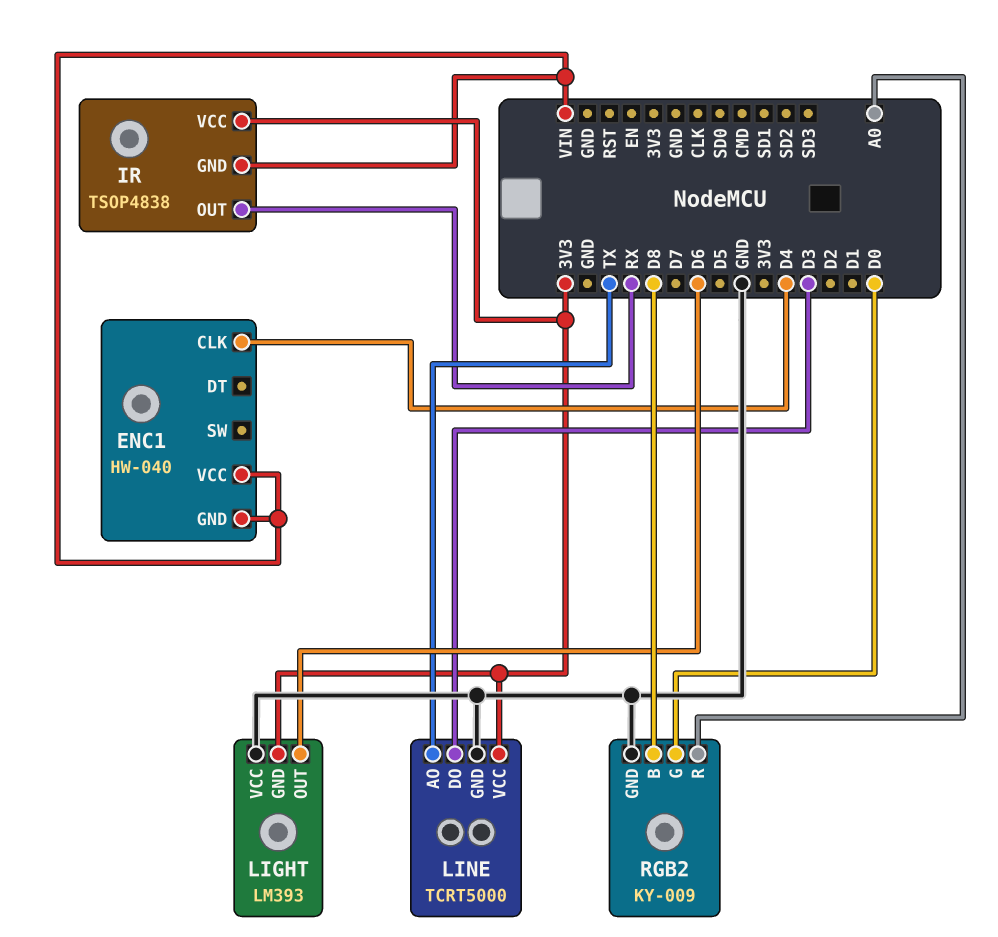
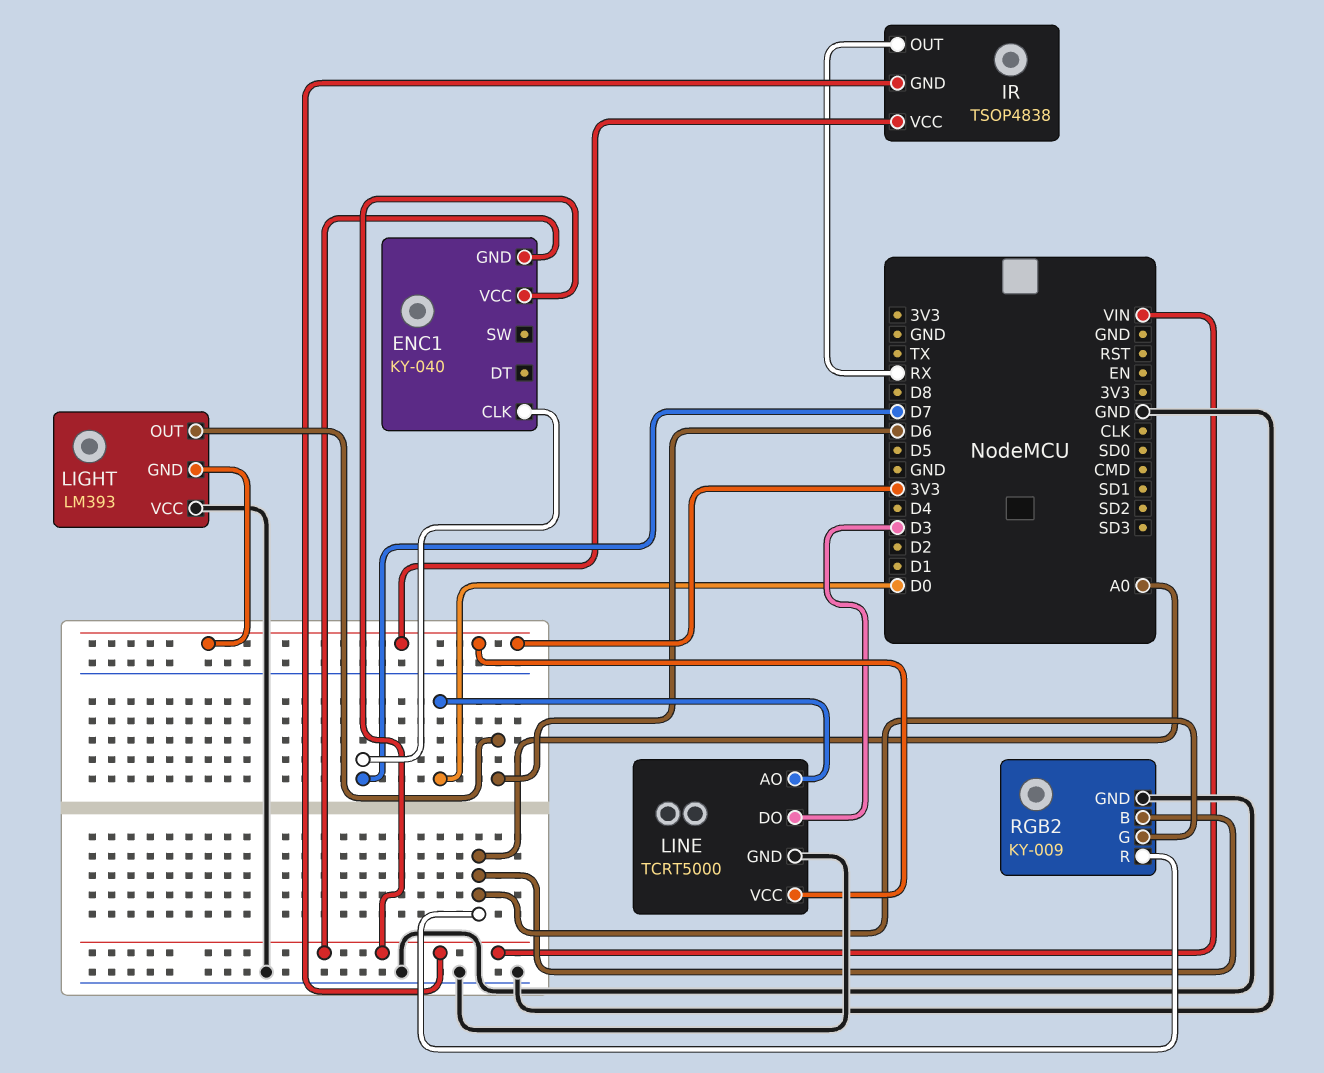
ENC1: HW-040 -> KY-040
ENC1 pin CLK: D4 -> D7
LINE pin AO: TX -> D0
RGB2 pin B: D8 -> A0
RGB2 pin G: D0 -> A0

